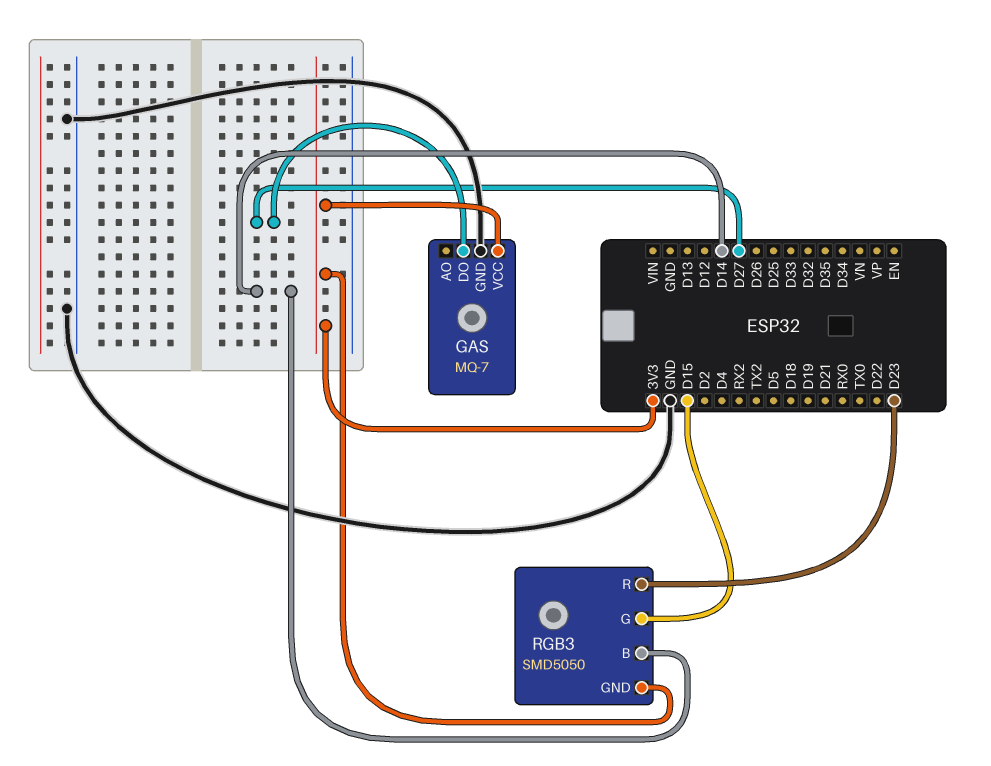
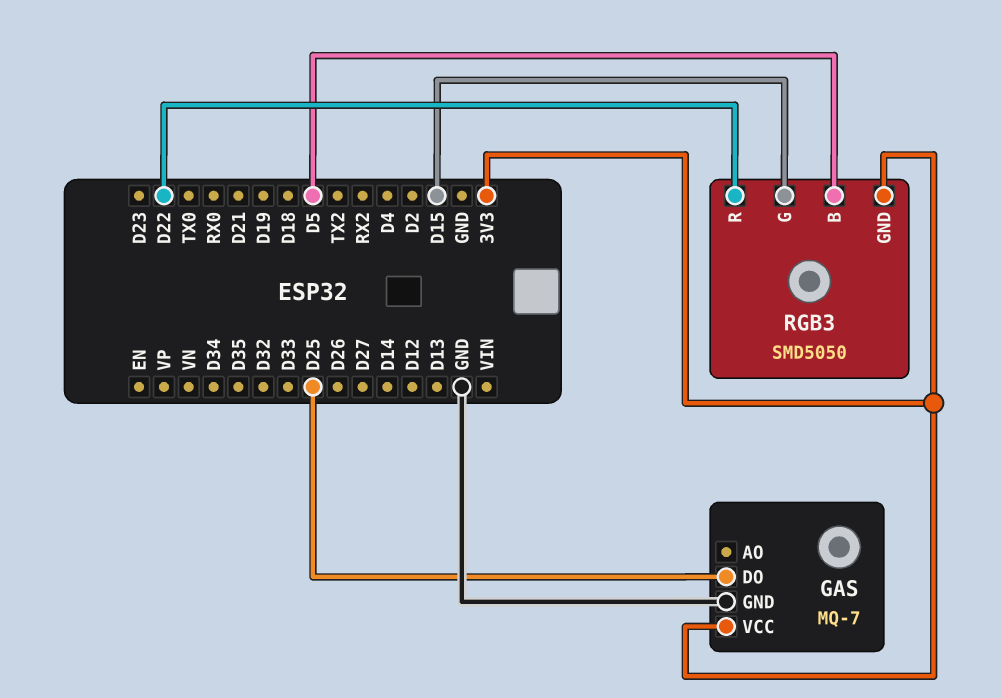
GAS pin DO: D27 -> D25
RGB3 pin B: D14 -> D5
RGB3 pin R: D23 -> D22

